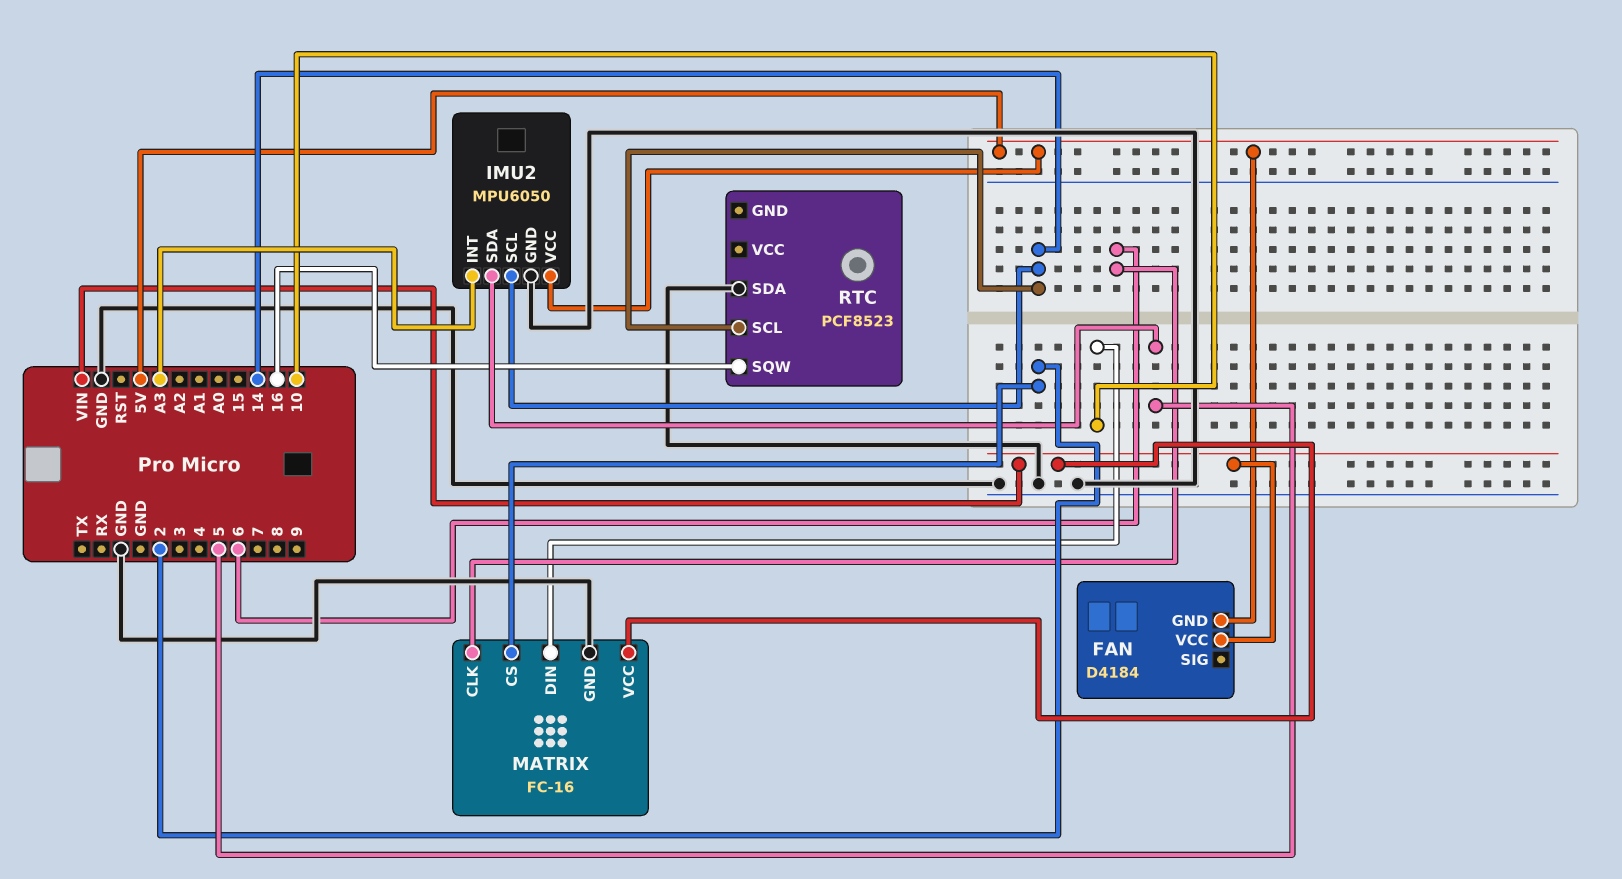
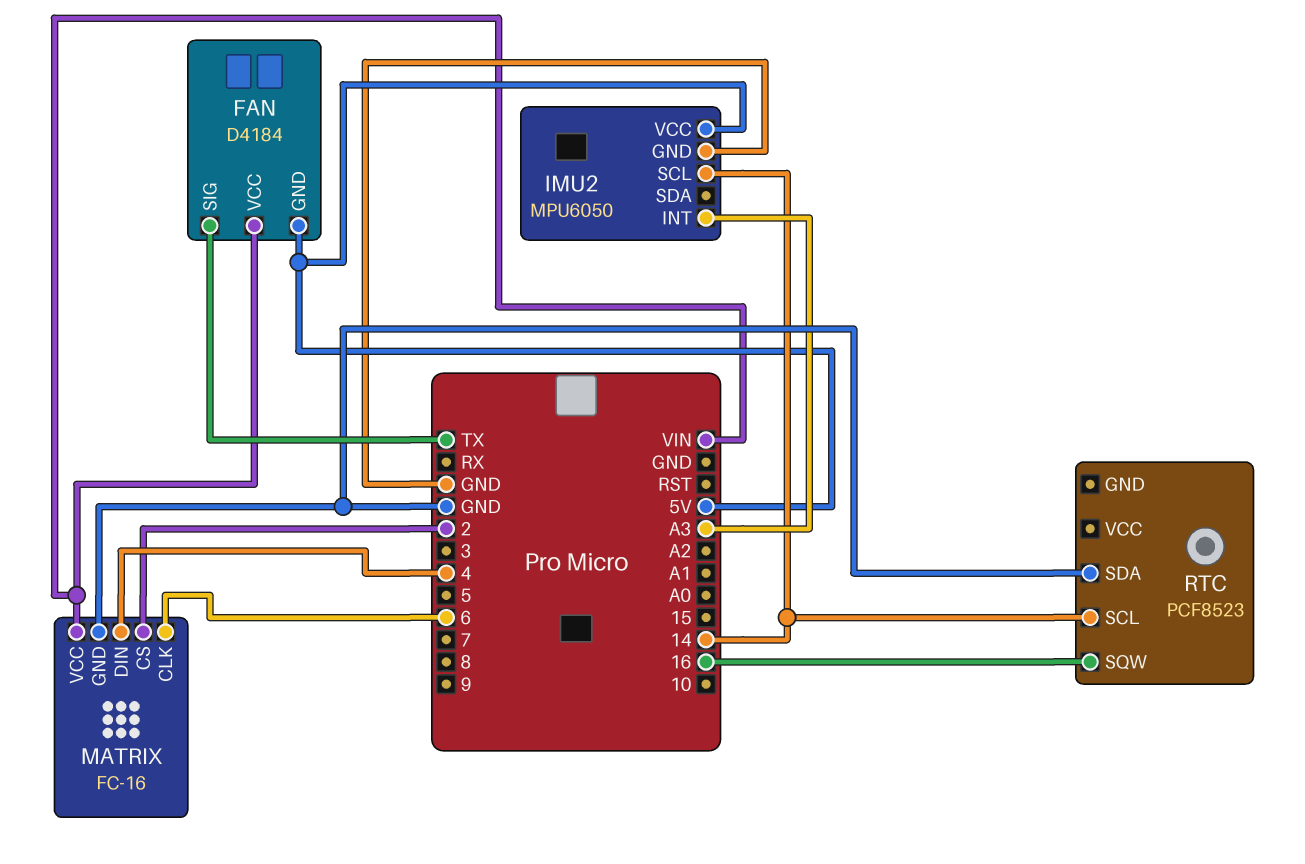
FAN pin SIG: none -> TX
IMU2 pin SDA: 5 -> none
MATRIX pin DIN: 10 -> 4

